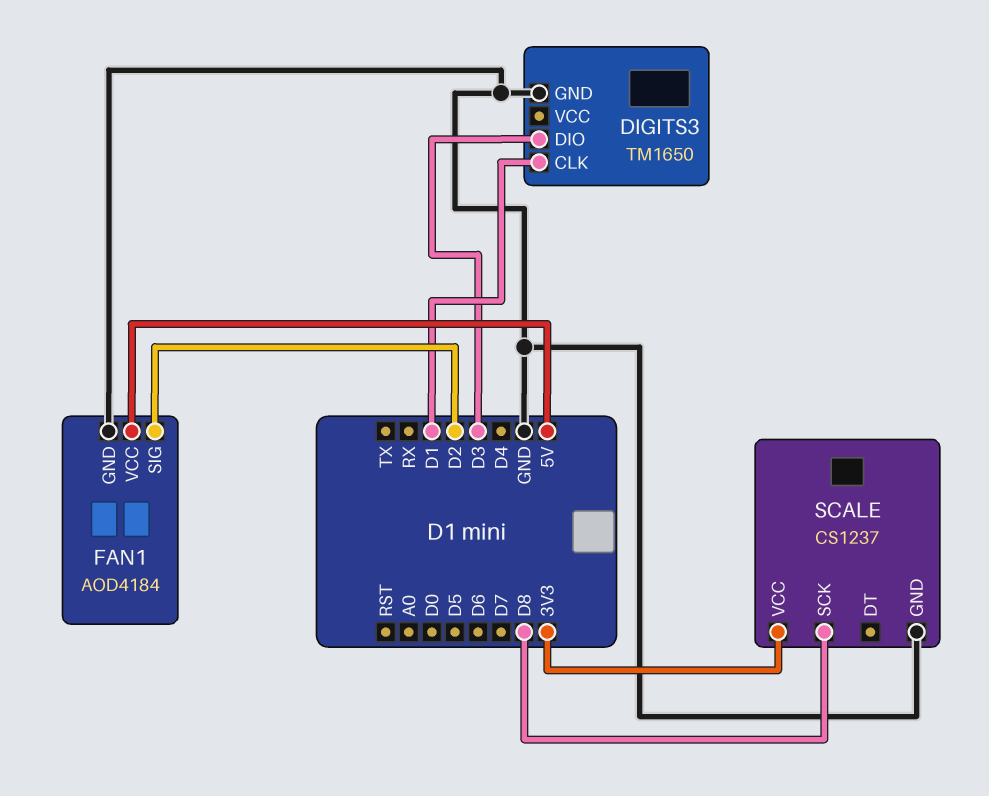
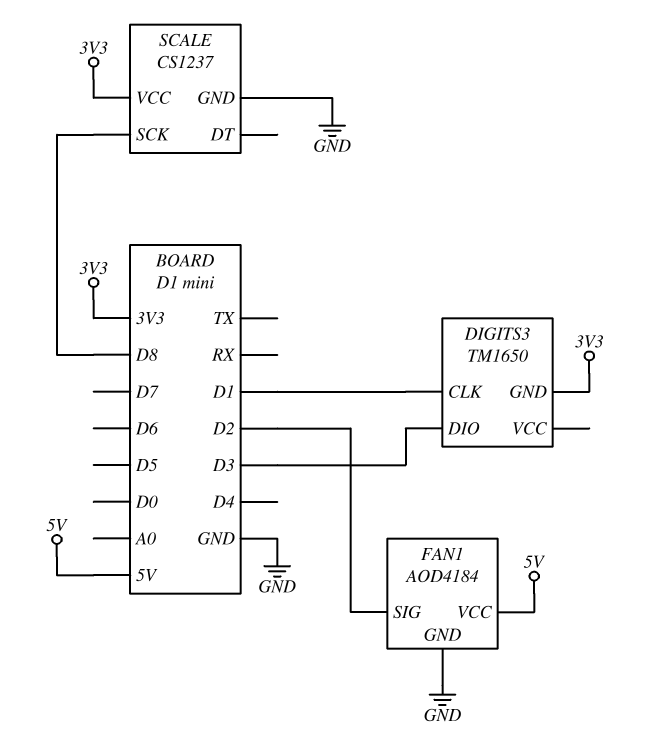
DIGITS3 pin GND: GND -> 3V3

